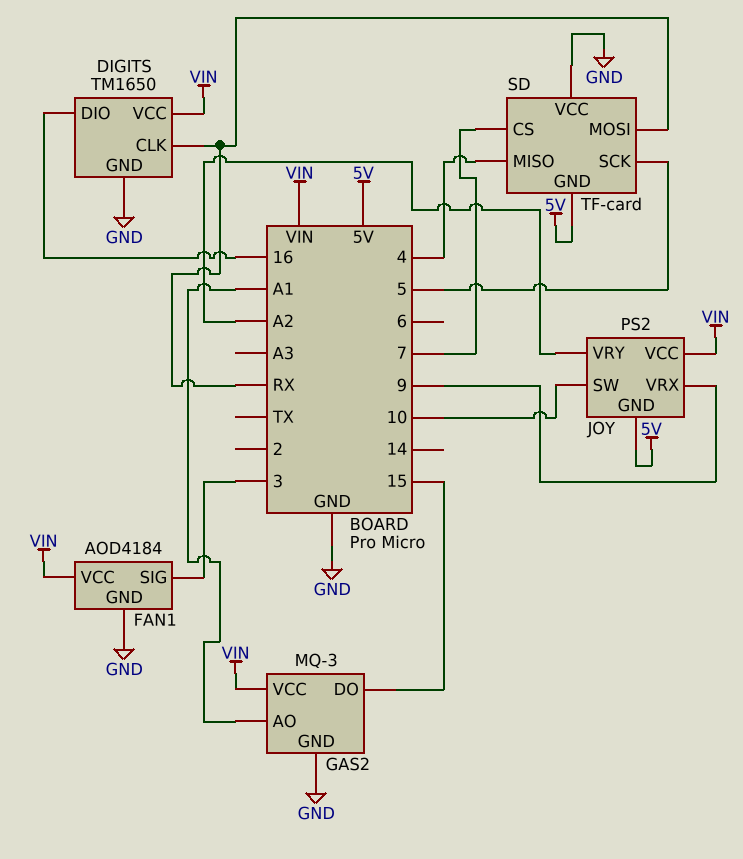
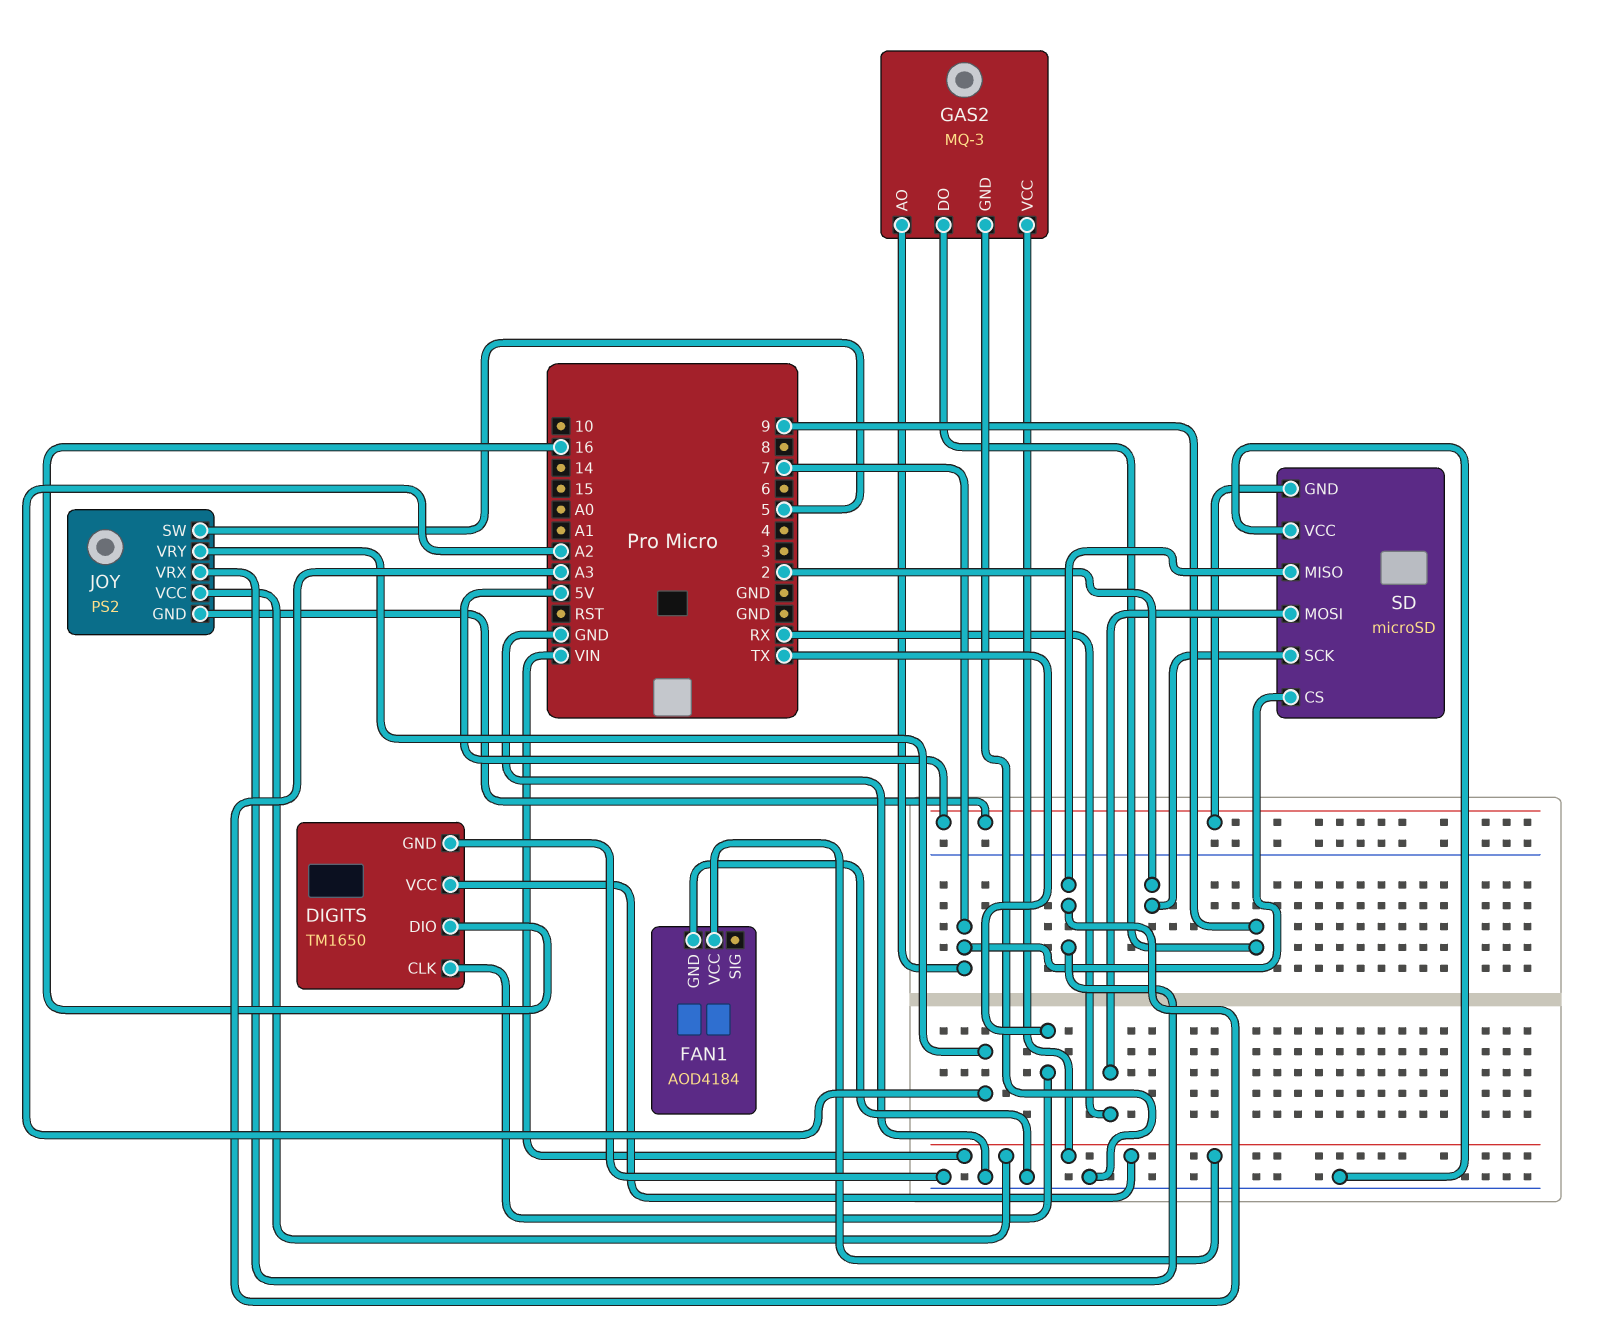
DIGITS pin CLK: RX -> TX
FAN1 pin SIG: 3 -> none
GAS2 pin AO: A1 -> 7
GAS2 pin DO: 15 -> 9
JOY pin SW: 10 -> 5
JOY pin VRX: 9 -> A3
SD: TF-card -> microSD
SD pin MISO: 4 -> A3
SD pin SCK: 5 -> 2

